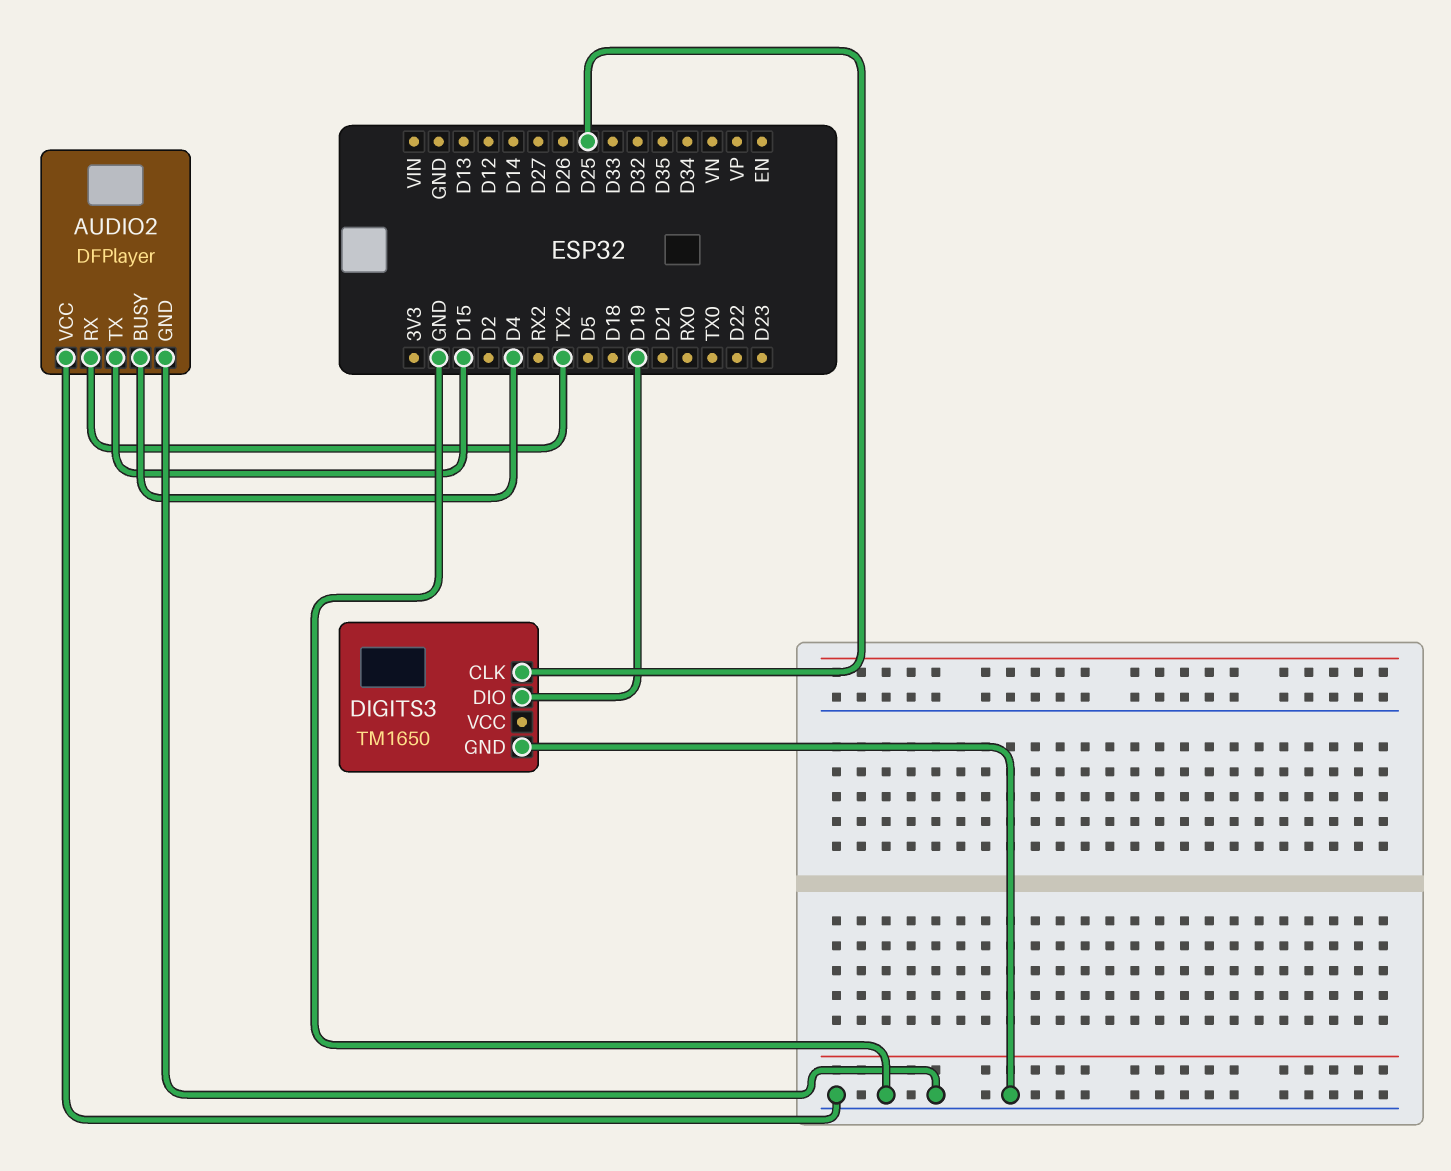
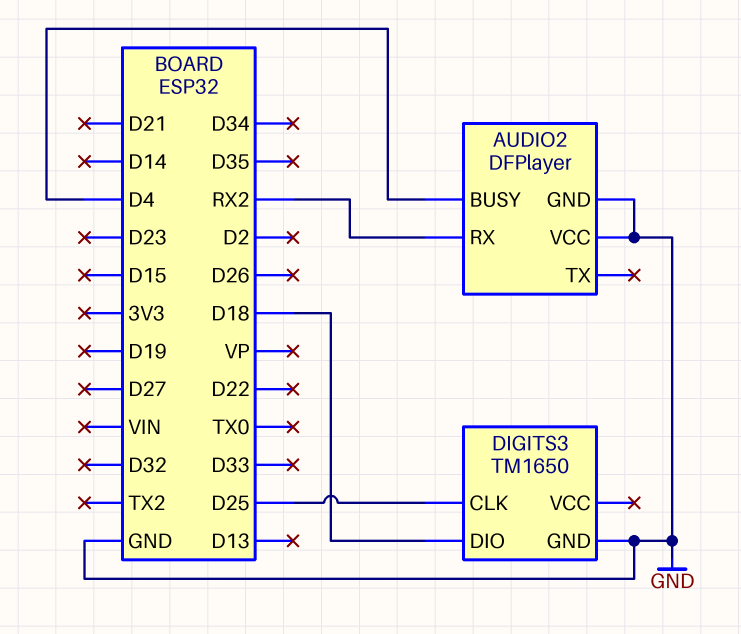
AUDIO2 pin RX: TX2 -> RX2
AUDIO2 pin TX: D15 -> none
DIGITS3 pin DIO: D19 -> D18

